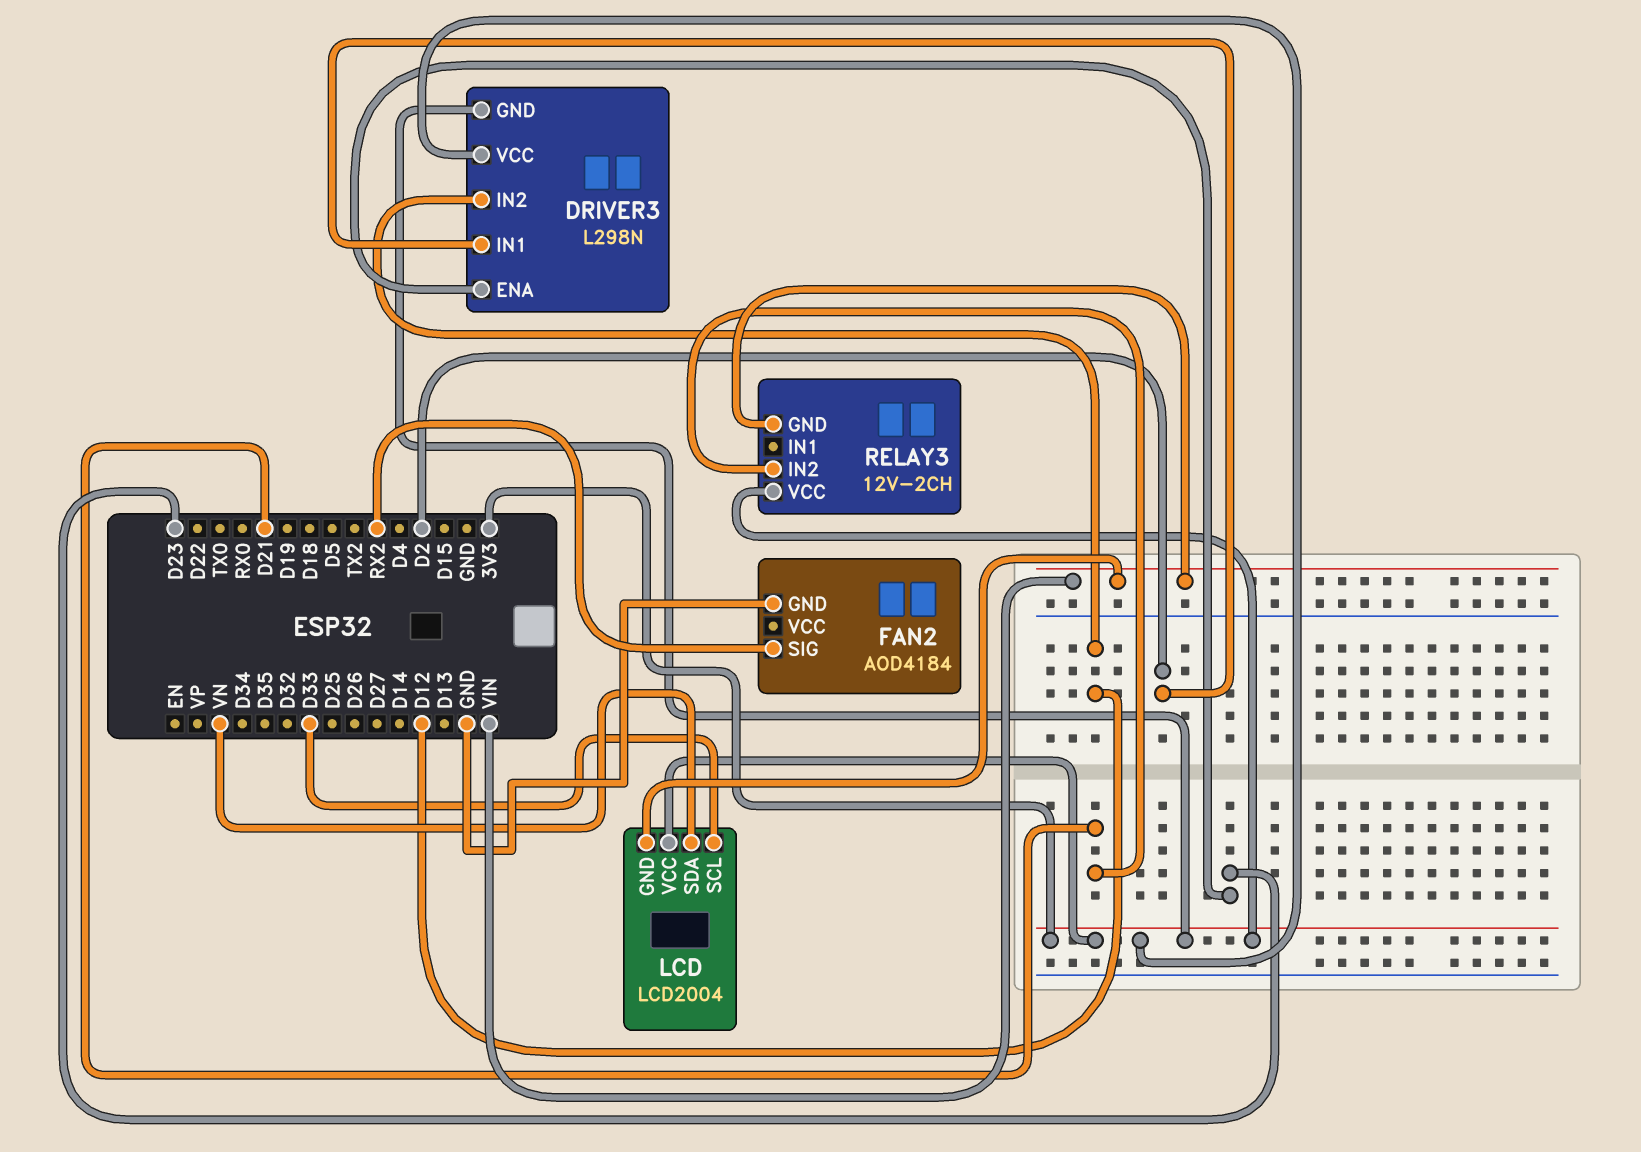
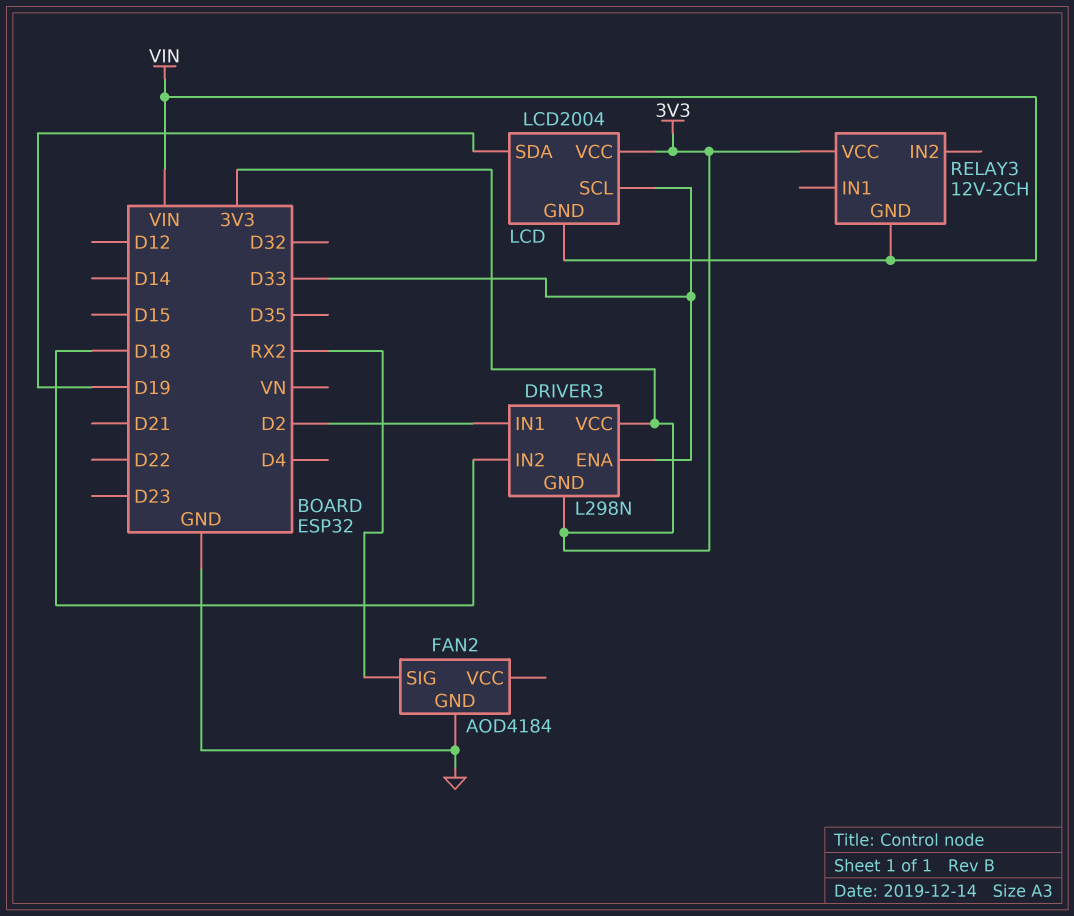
DRIVER3 pin ENA: D23 -> D33
DRIVER3 pin IN2: D12 -> D18
LCD pin SDA: VN -> D19
RELAY3 pin IN2: D21 -> none

